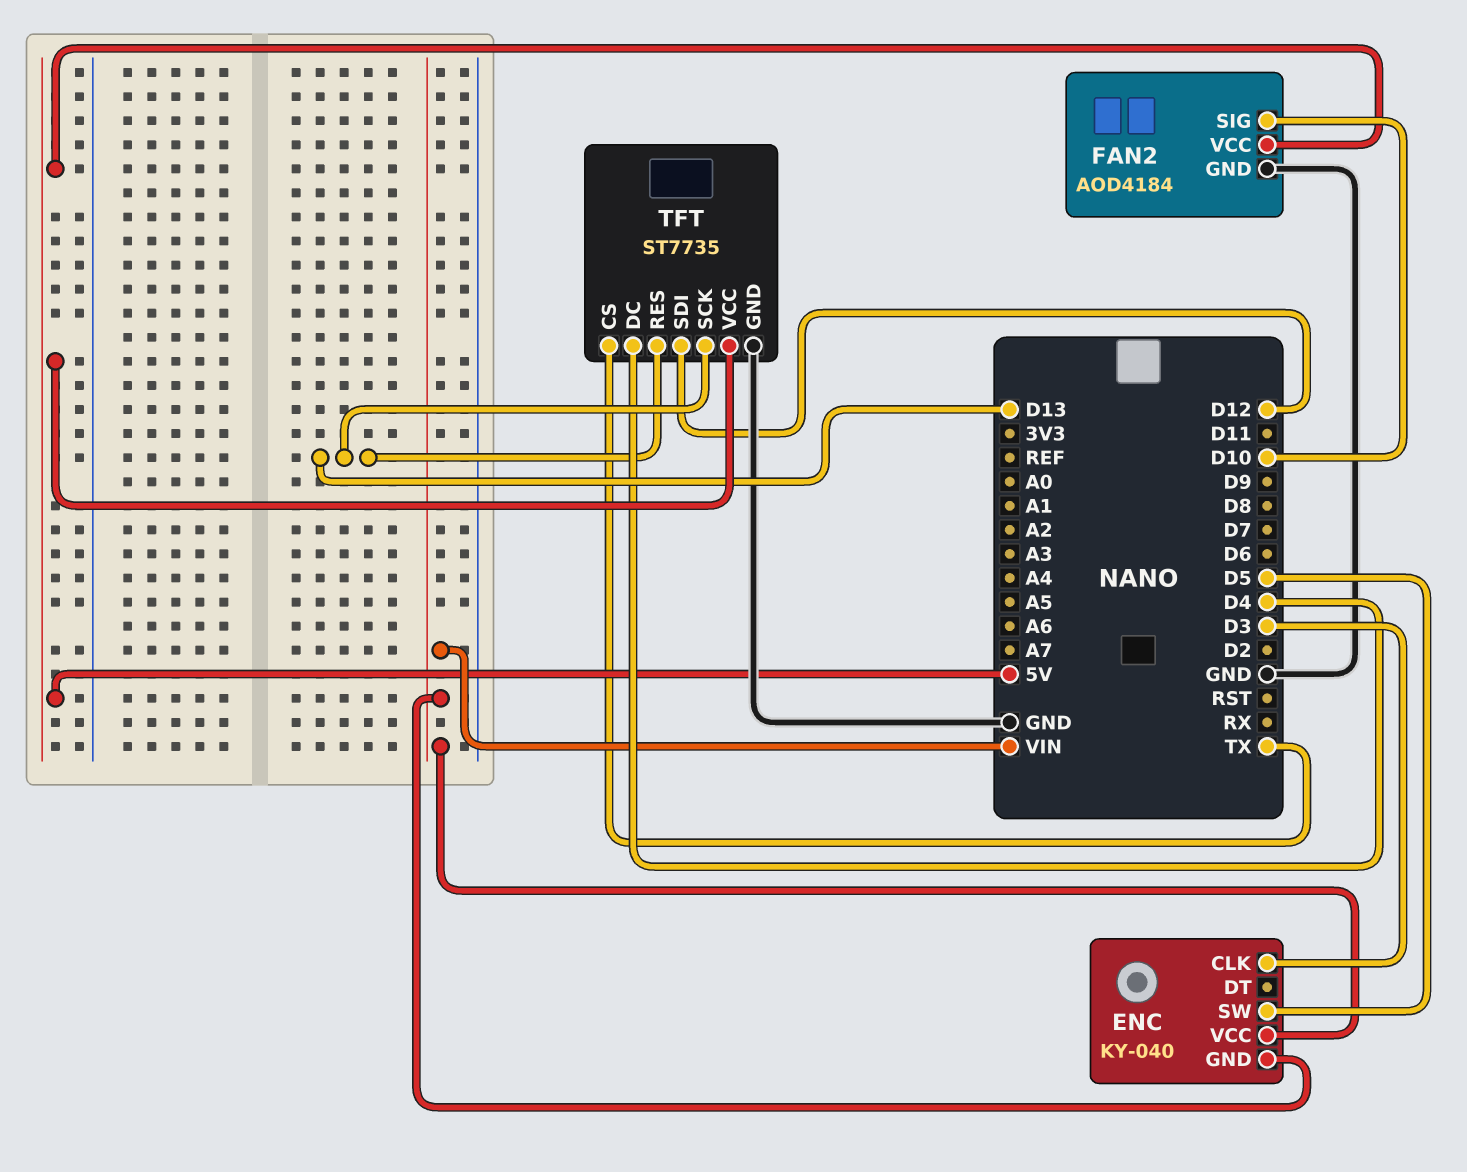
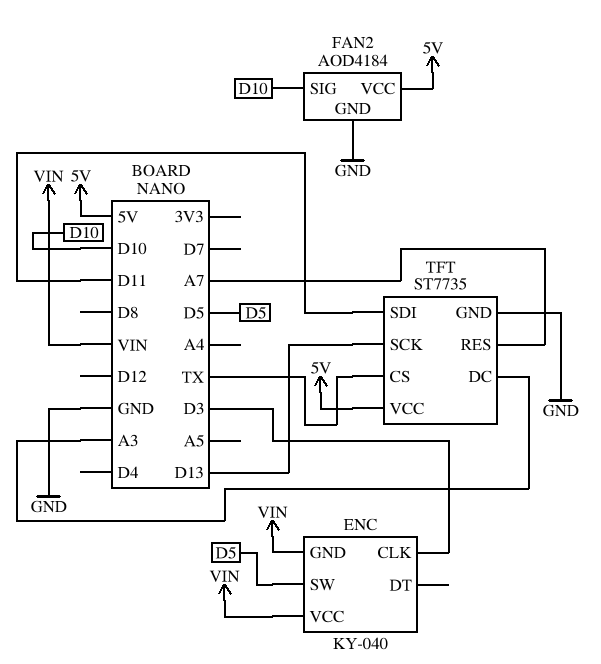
TFT pin DC: D4 -> A3
TFT pin RES: D13 -> A7
TFT pin SDI: D12 -> D11

